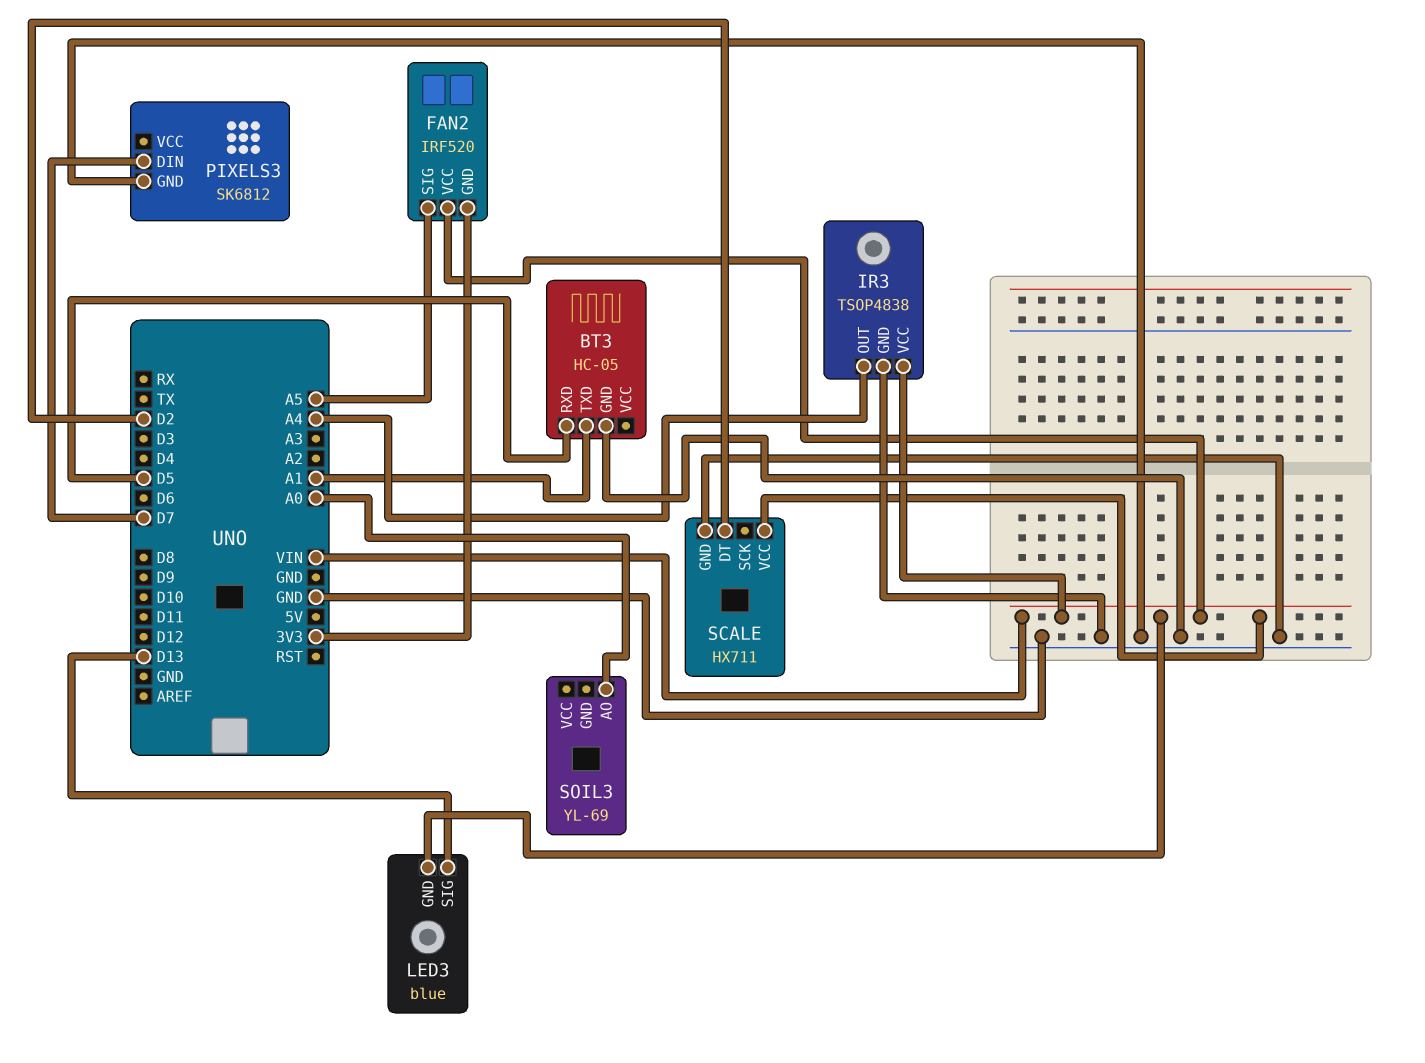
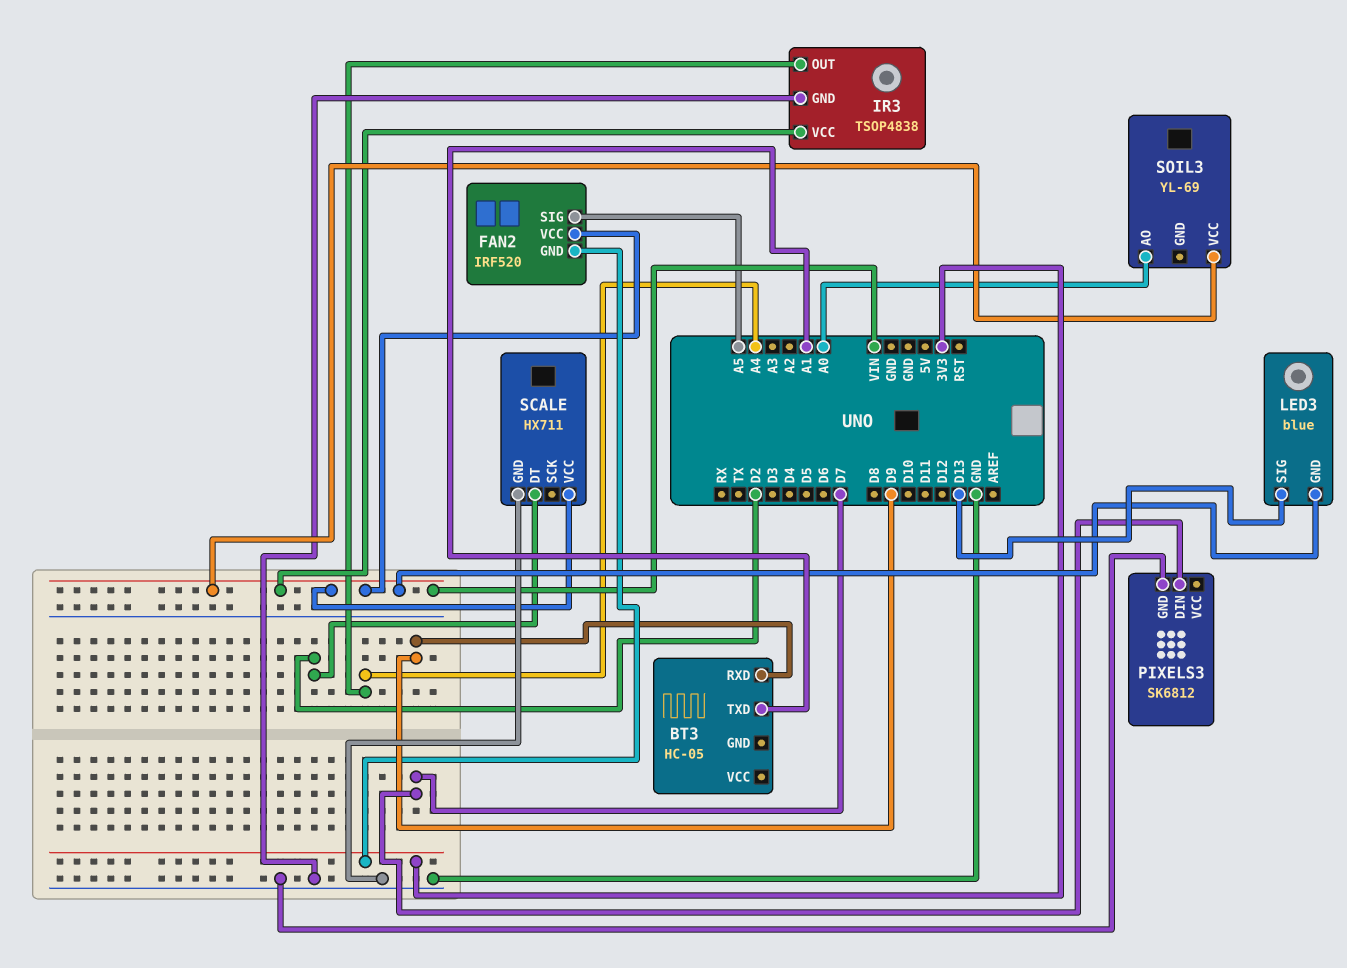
BT3 pin GND: GND -> none
BT3 pin RXD: D5 -> D9
SOIL3 pin VCC: none -> VIN

